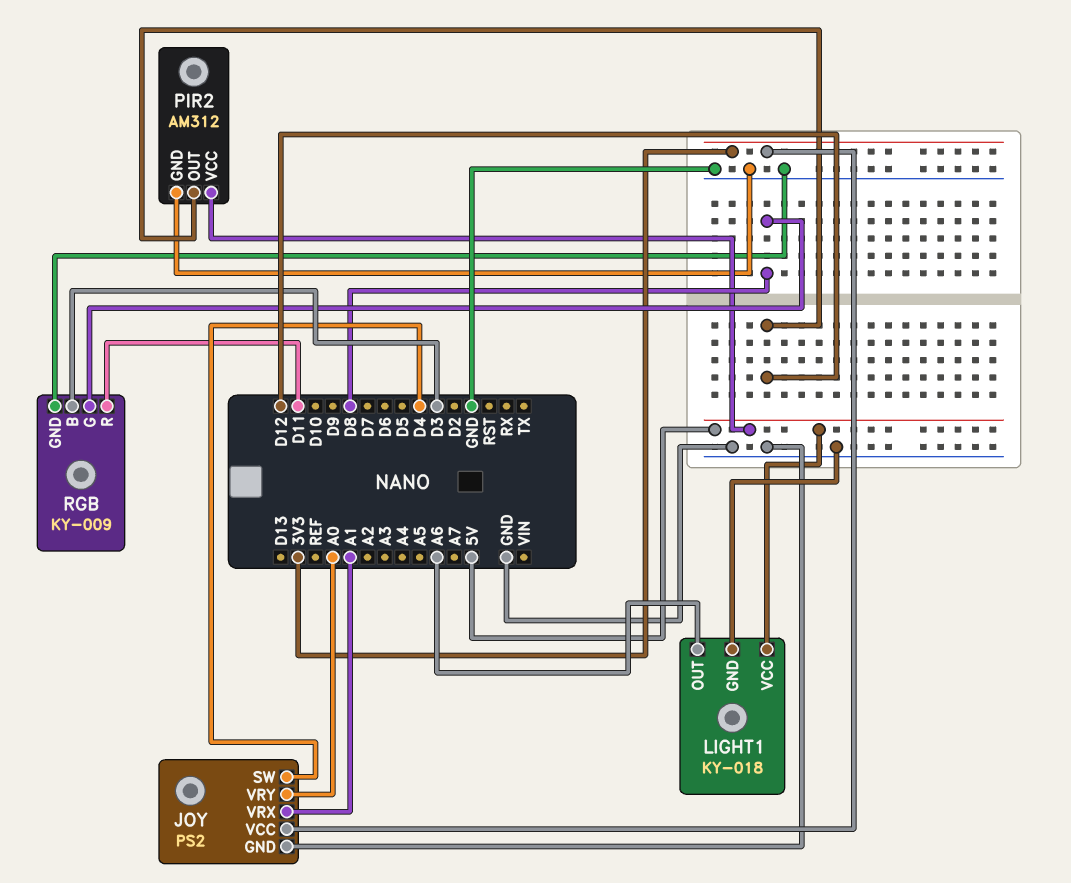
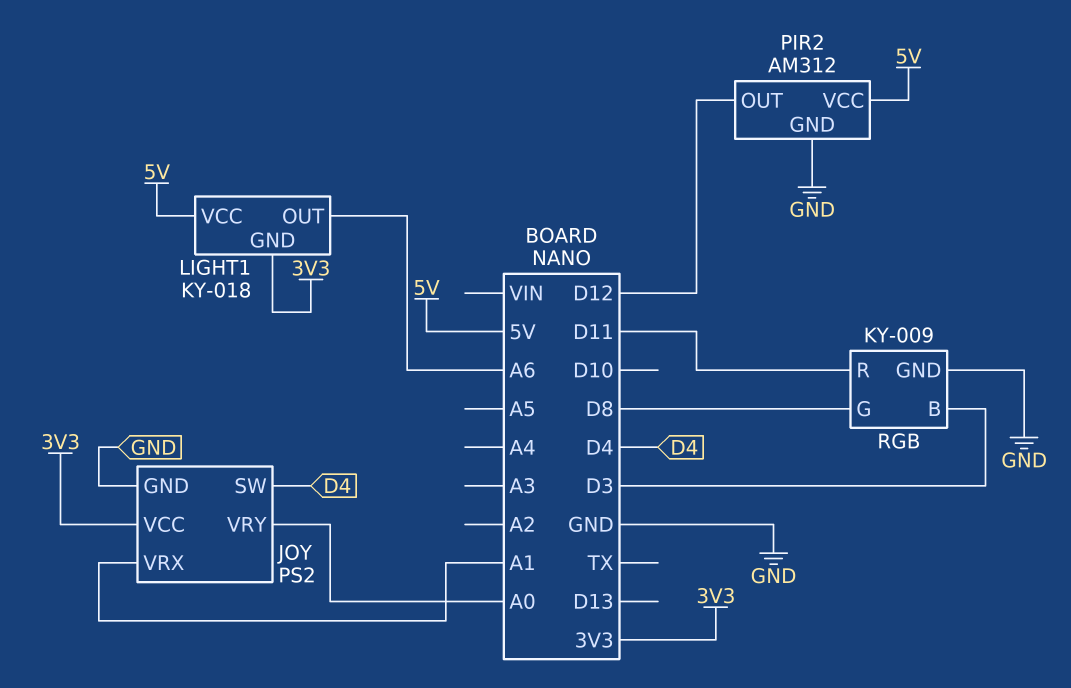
LIGHT1 pin GND: GND -> 3V3

